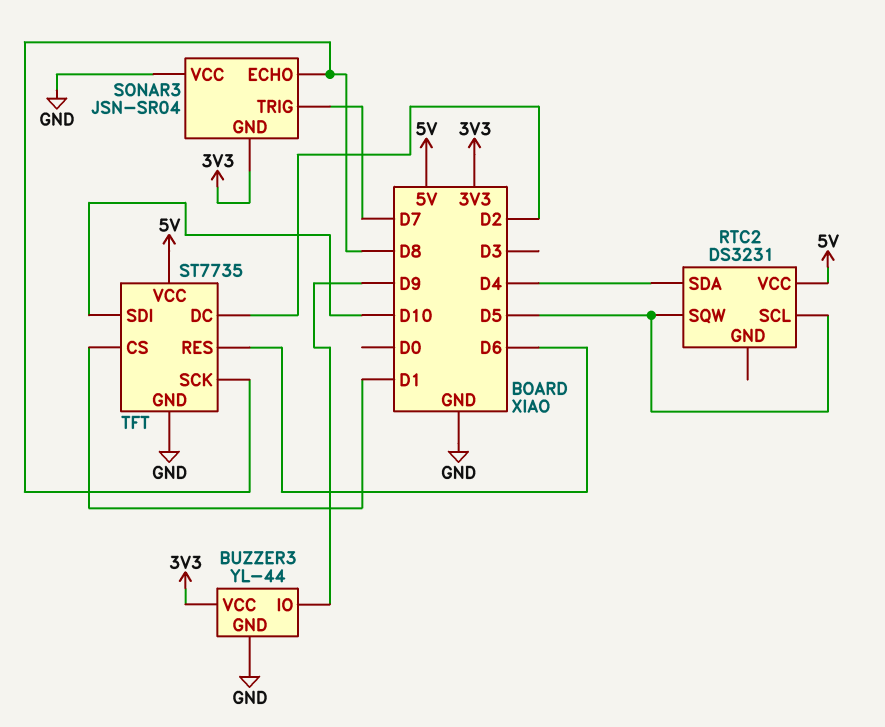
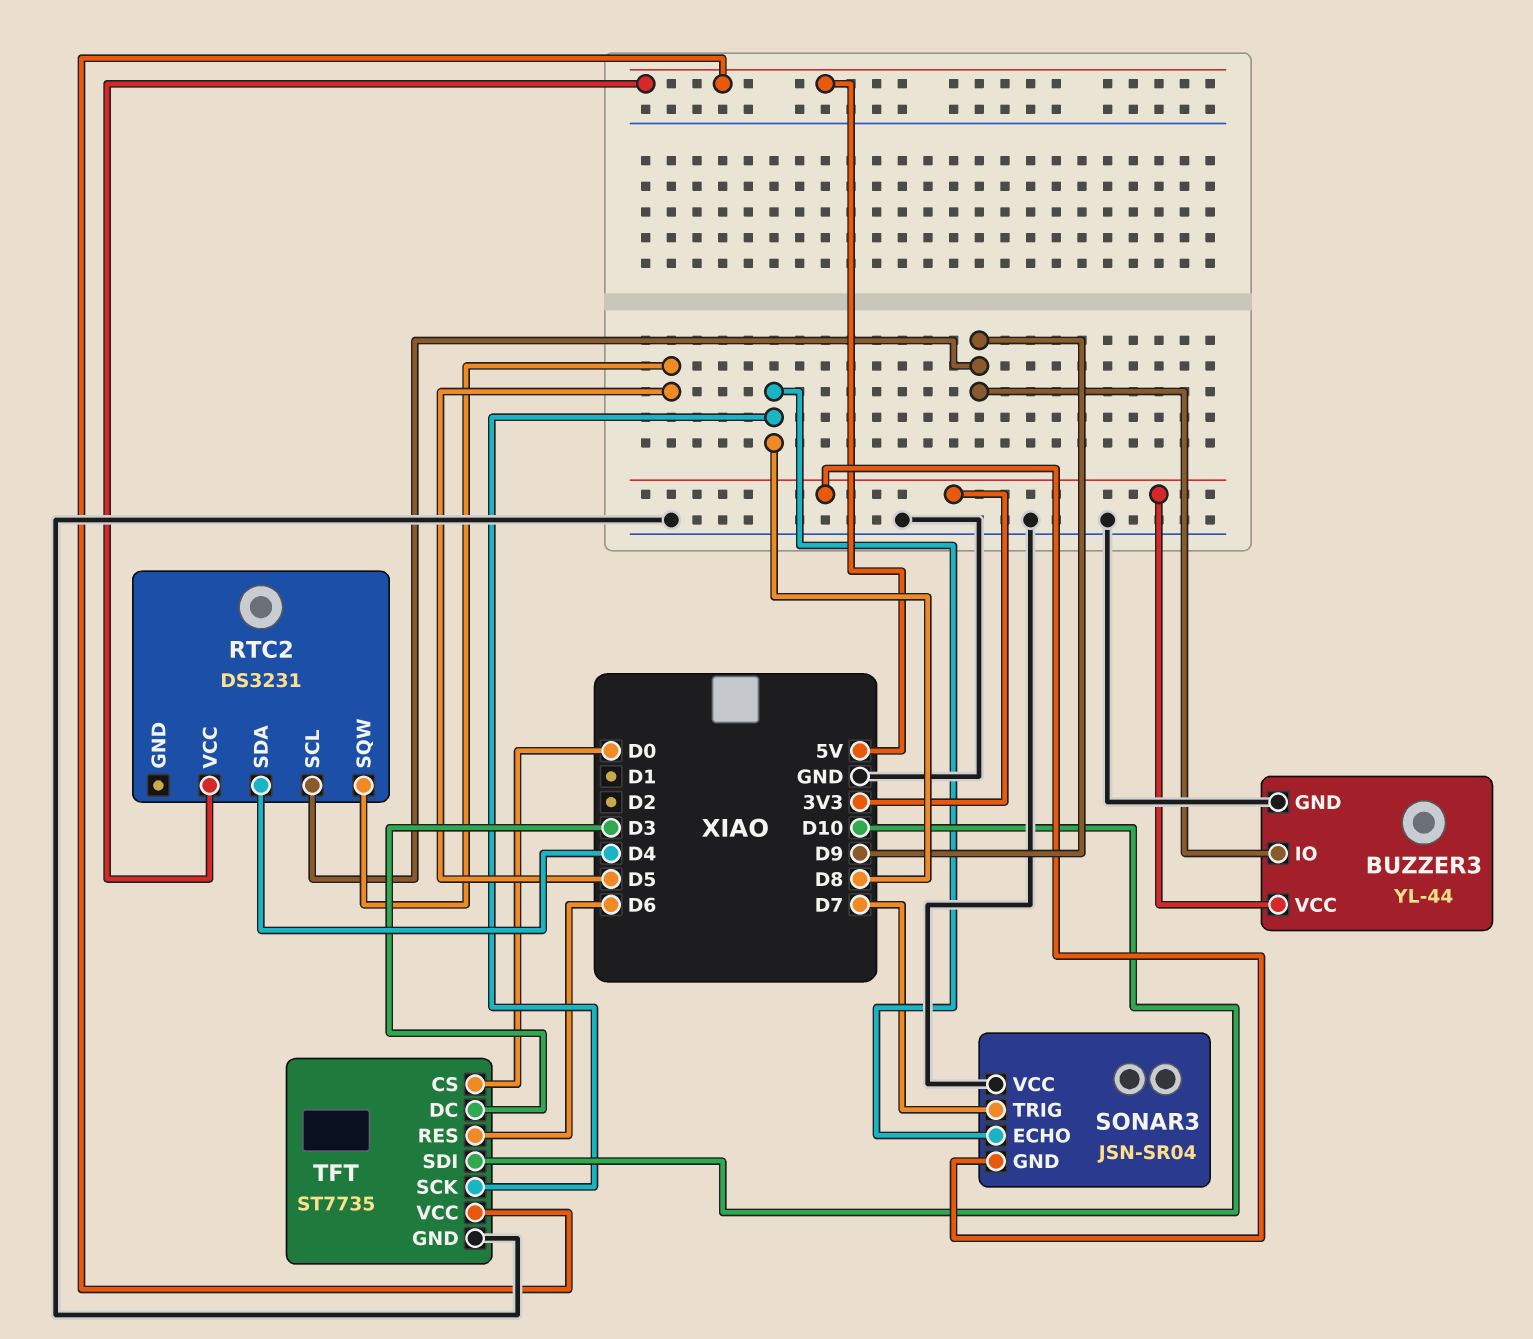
RTC2 pin SCL: D5 -> D9
TFT pin CS: D1 -> D0
TFT pin DC: D2 -> D3

